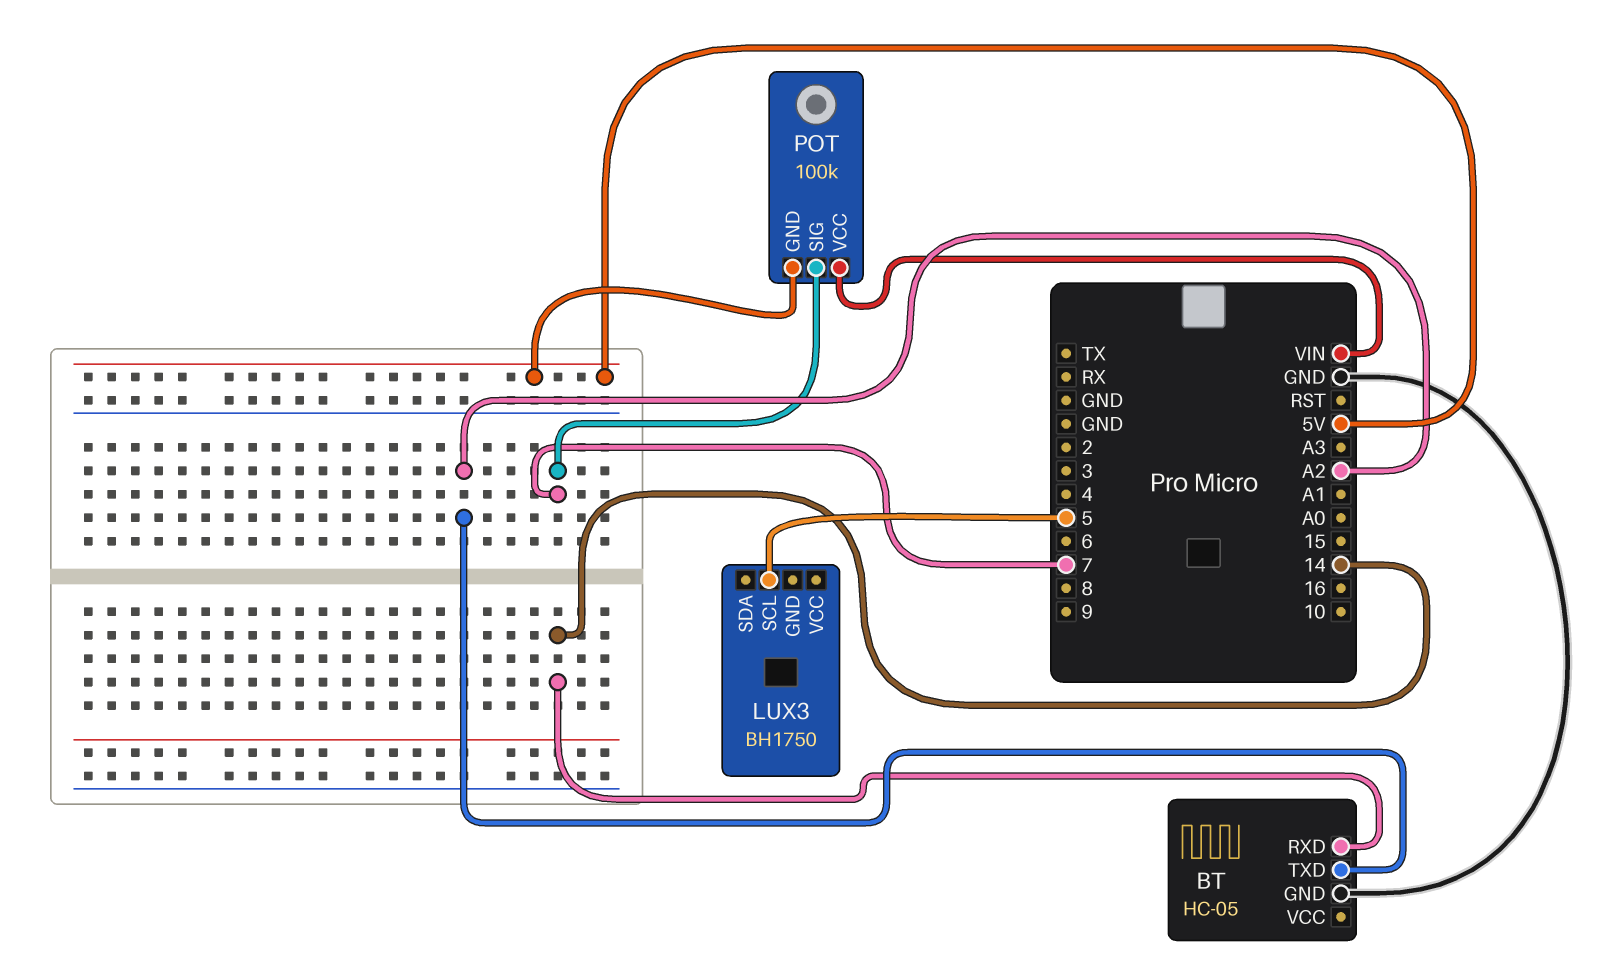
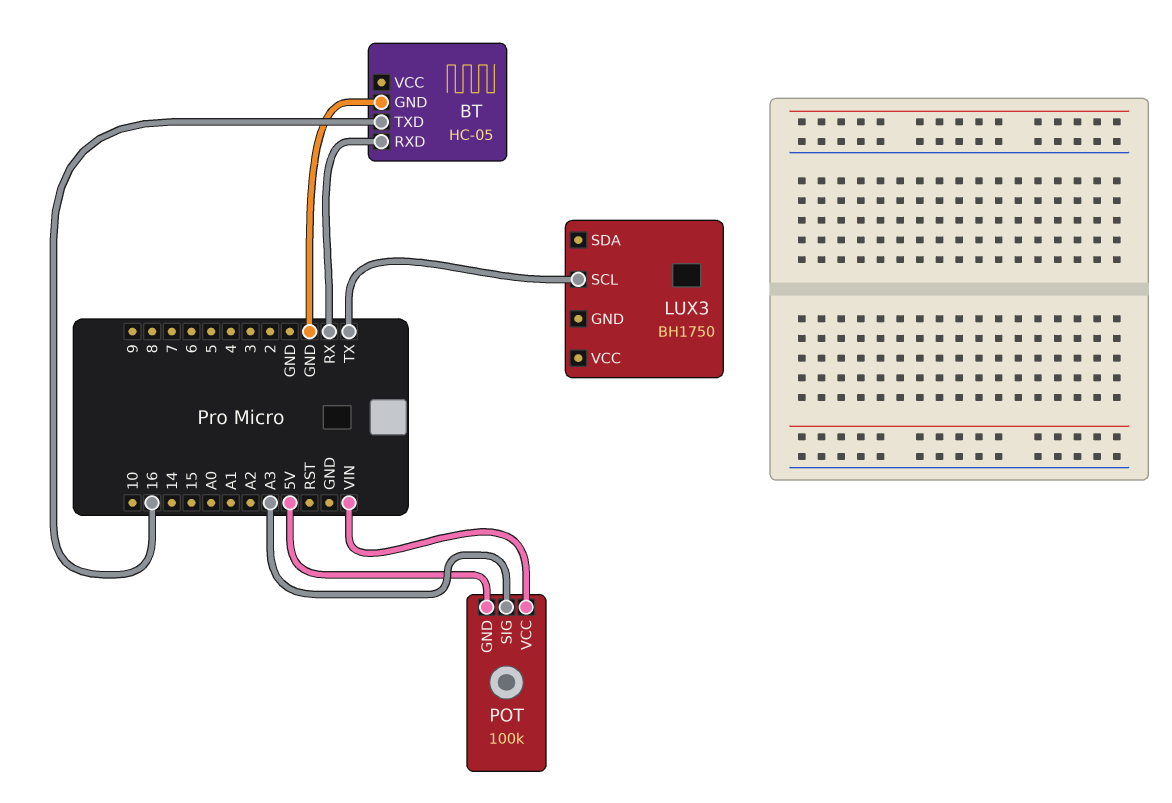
BT pin RXD: 14 -> RX
BT pin TXD: A2 -> 16
LUX3 pin SCL: 5 -> TX
POT pin SIG: 7 -> A3

